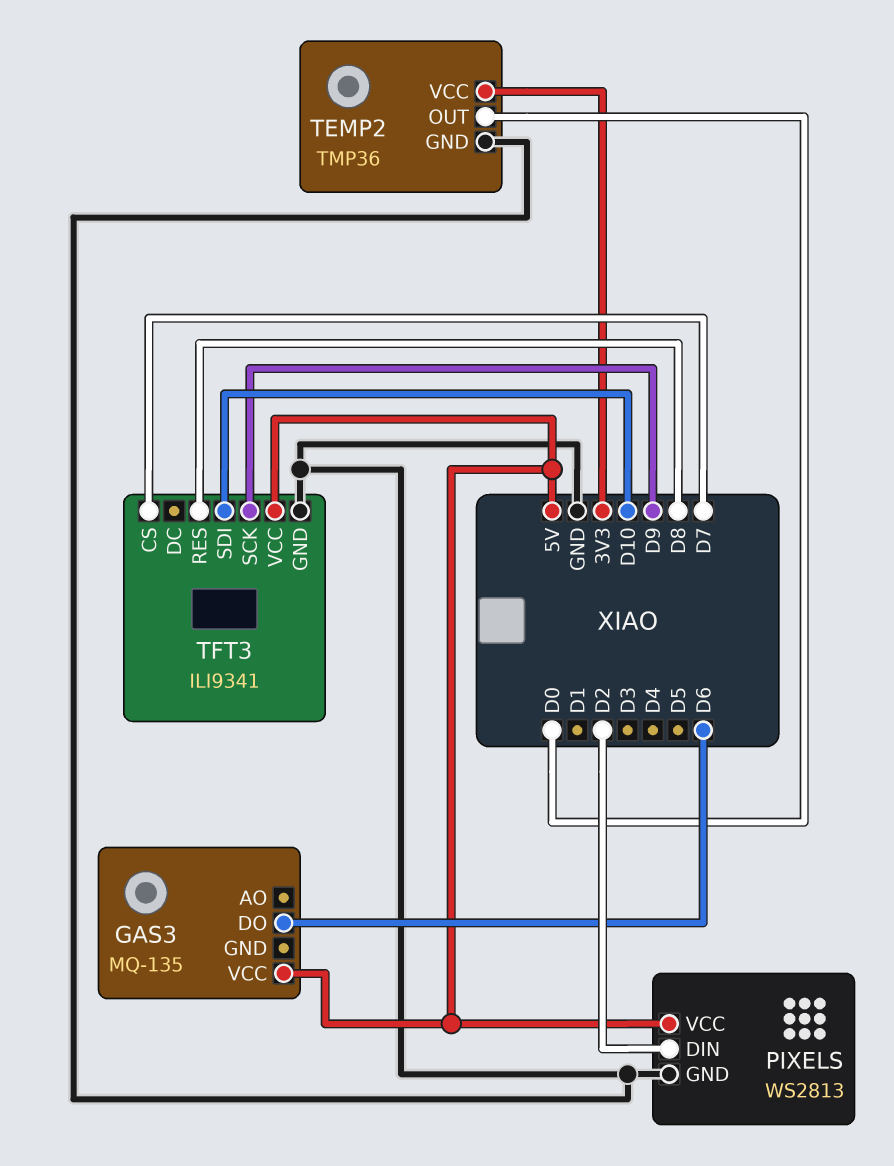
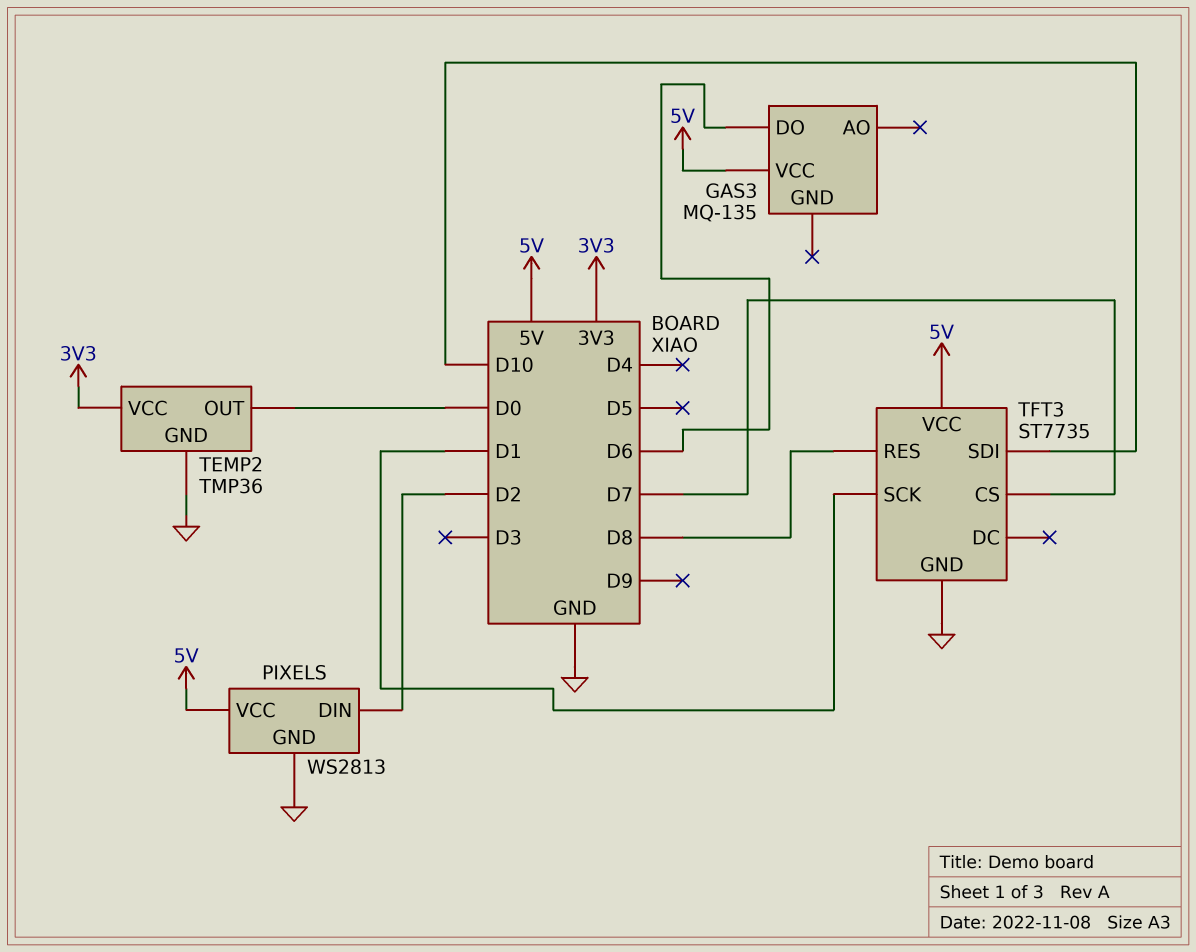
TFT3: ILI9341 -> ST7735
TFT3 pin SCK: D9 -> D1

